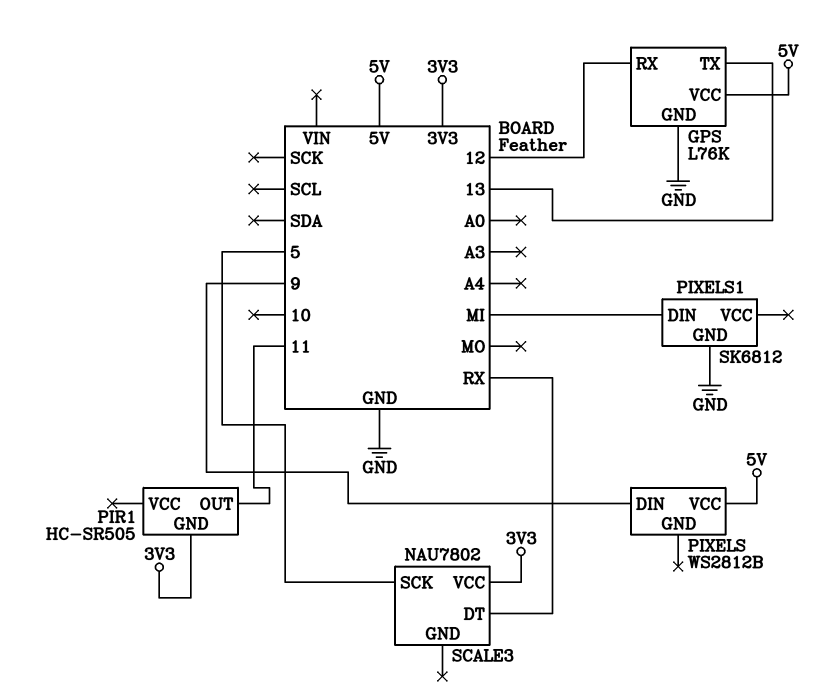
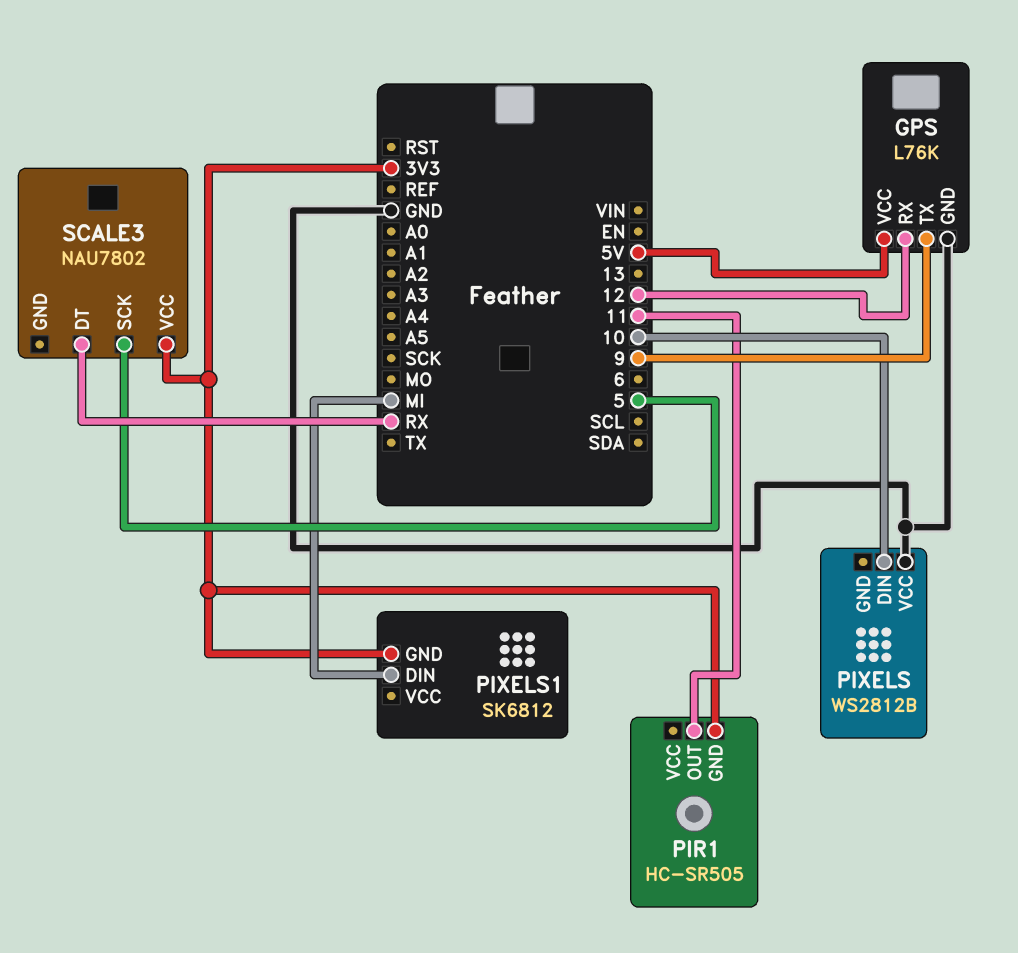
GPS pin TX: 13 -> 9
PIXELS pin DIN: 9 -> 10
PIXELS pin VCC: 5V -> GND
PIXELS1 pin GND: GND -> 3V3

